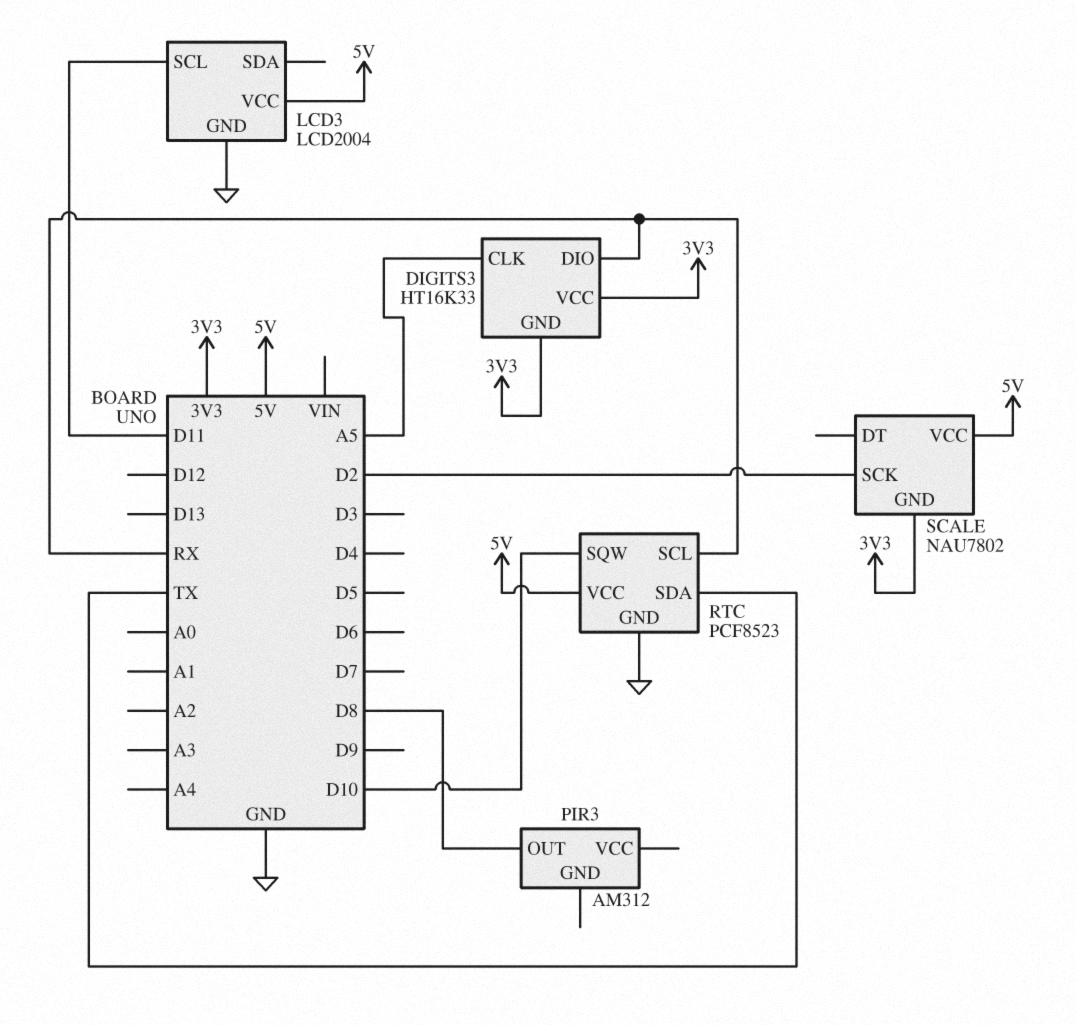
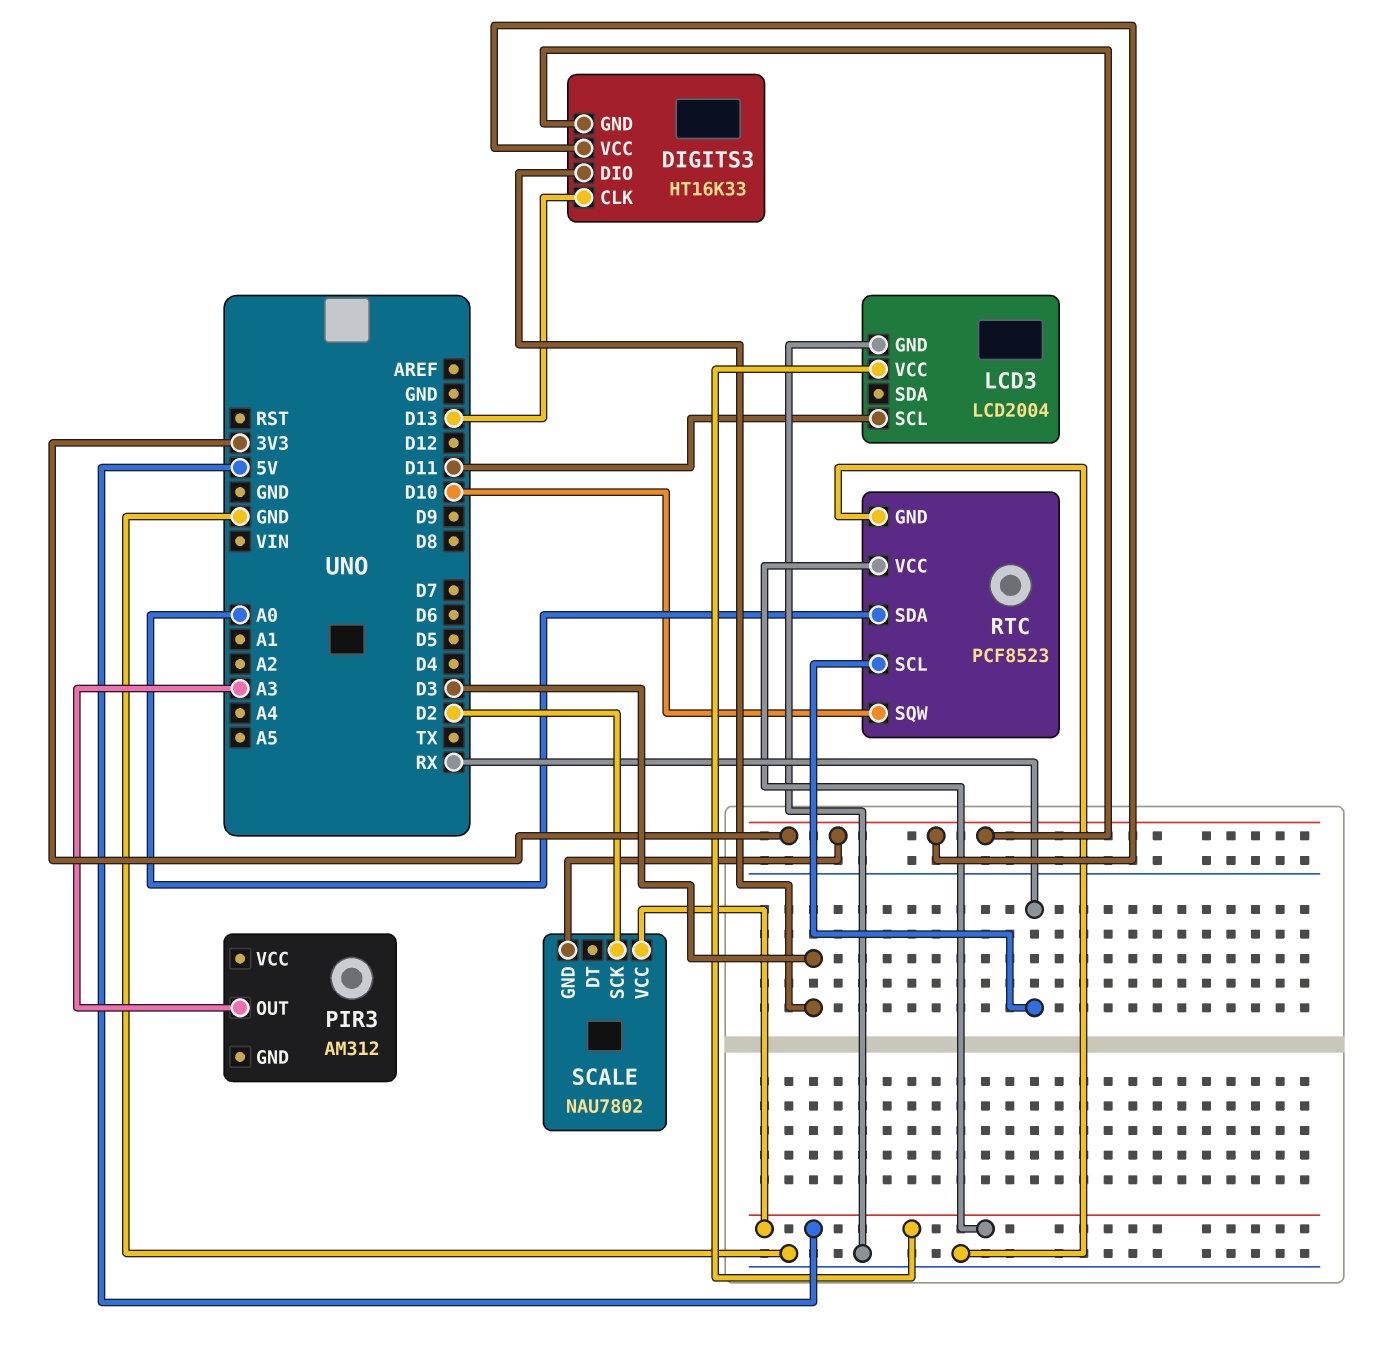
DIGITS3 pin CLK: A5 -> D13
DIGITS3 pin DIO: RX -> D3
PIR3 pin OUT: D8 -> A3
RTC pin SDA: TX -> A0

